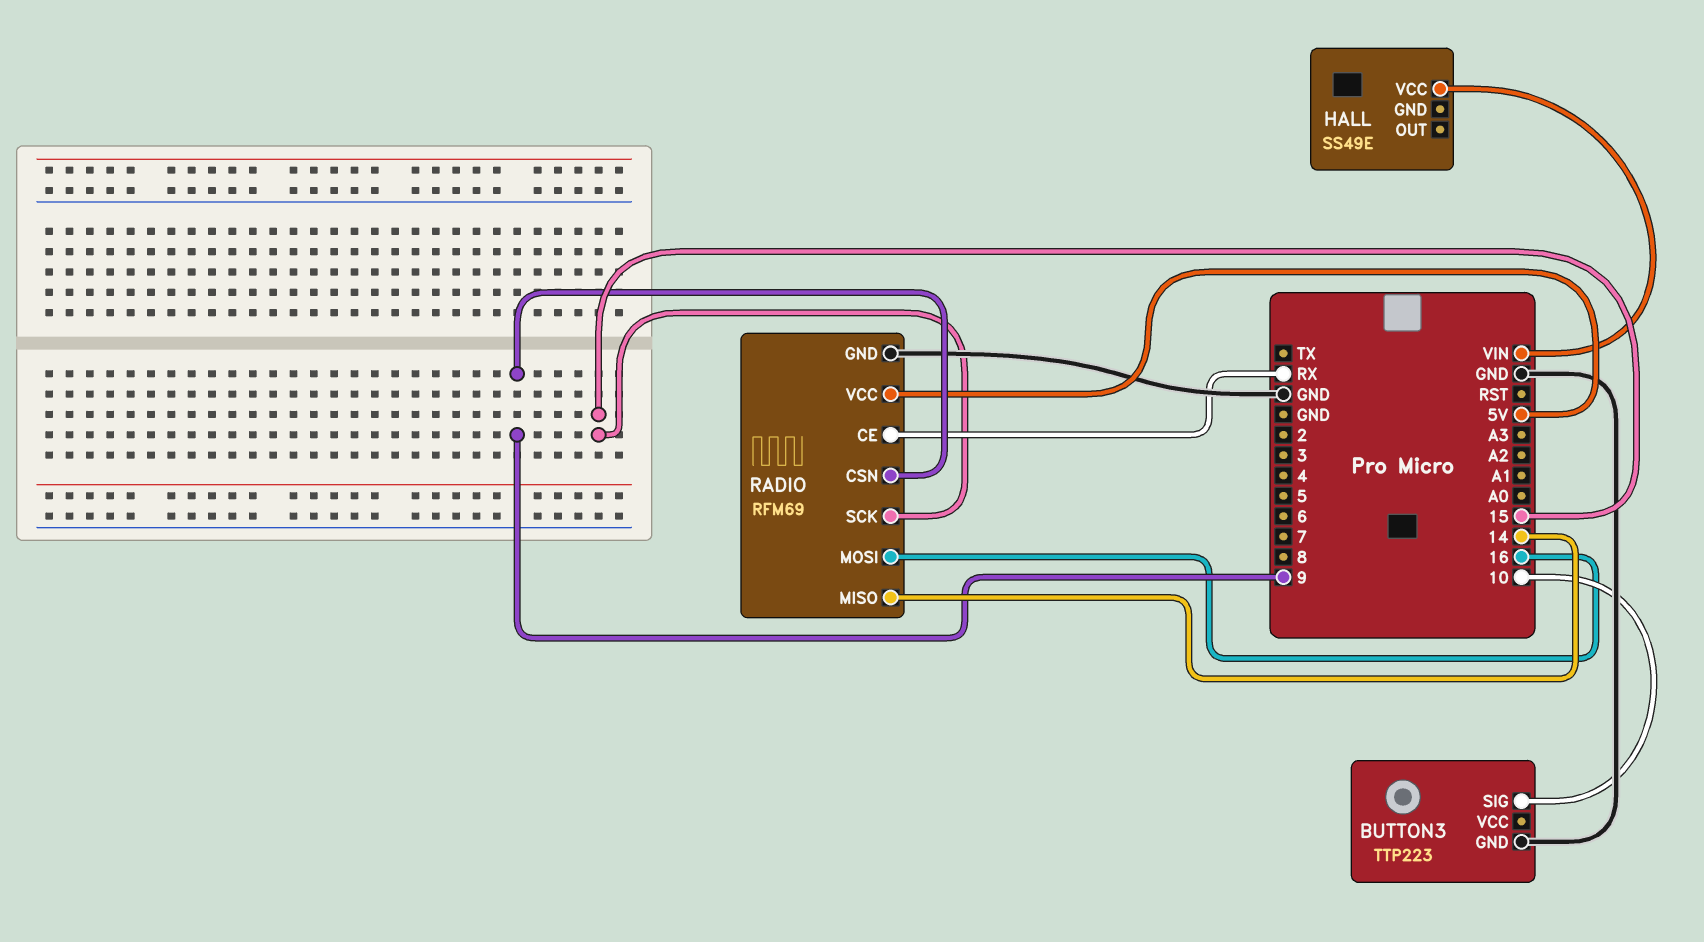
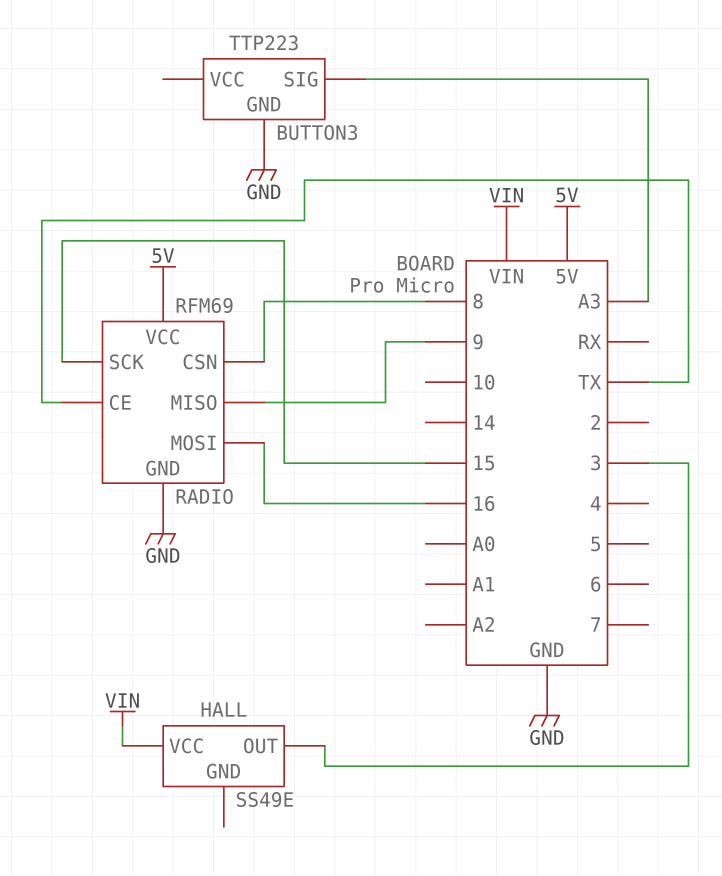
BUTTON3 pin SIG: 10 -> A3
HALL pin OUT: none -> 3
RADIO pin CE: RX -> TX
RADIO pin CSN: 9 -> 8
RADIO pin MISO: 14 -> 9

